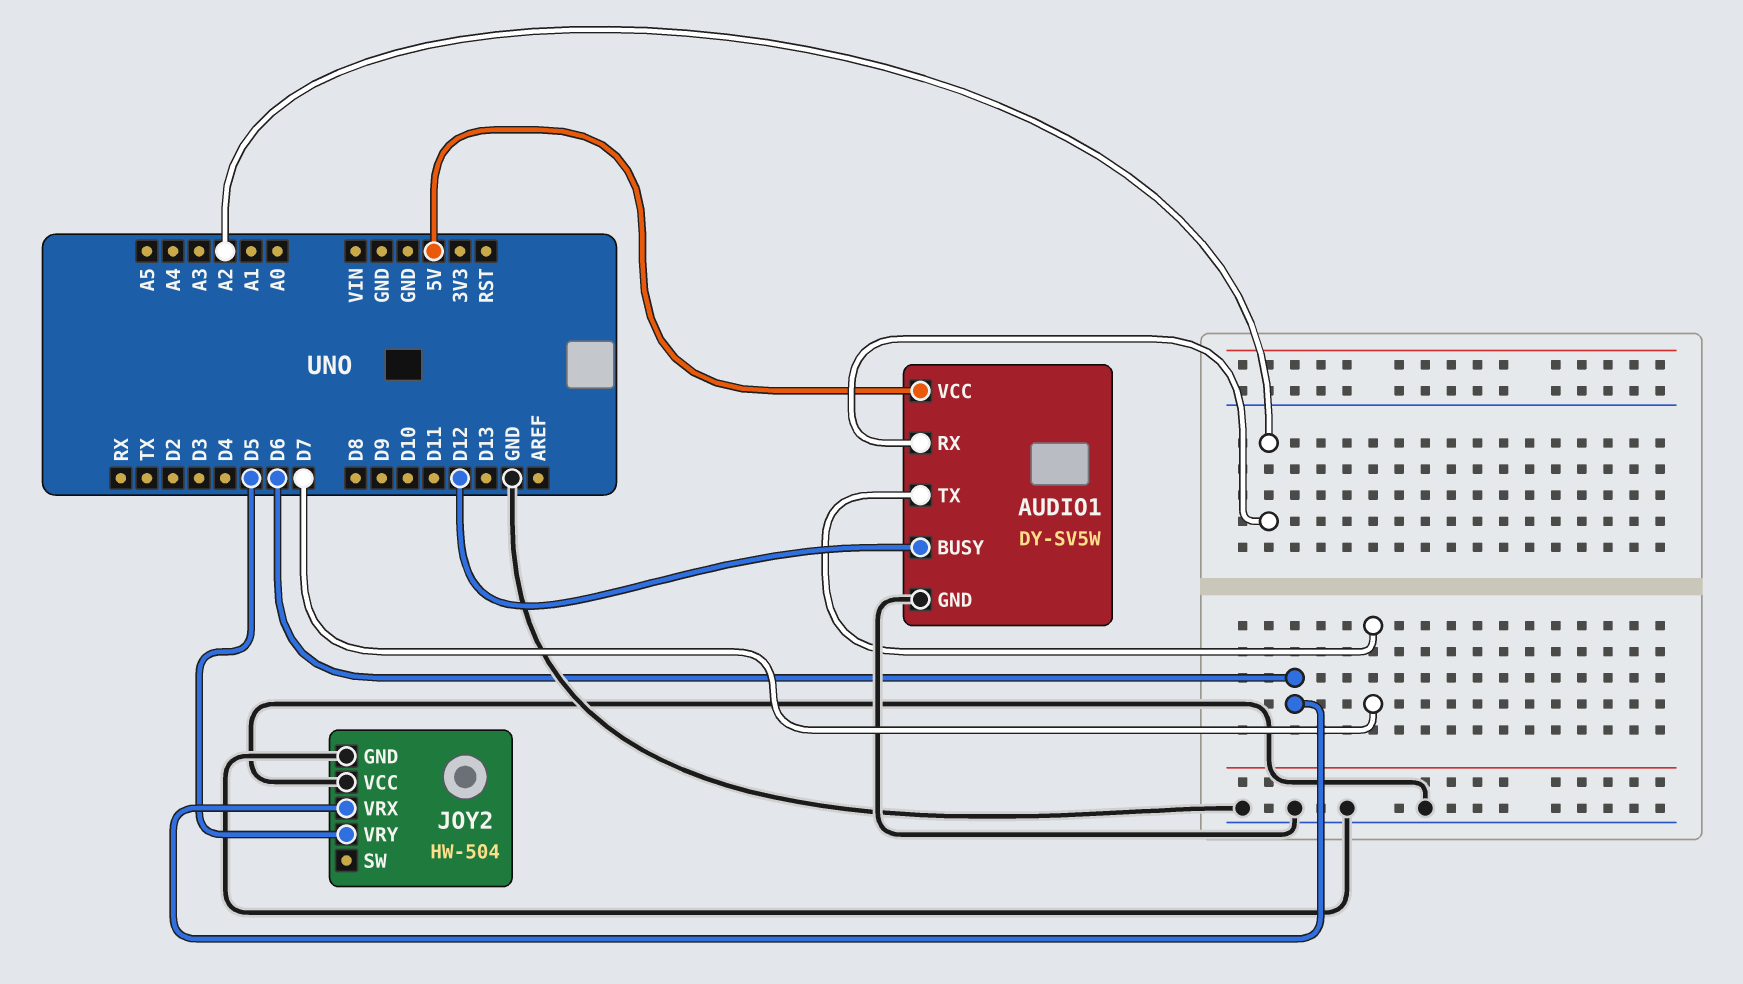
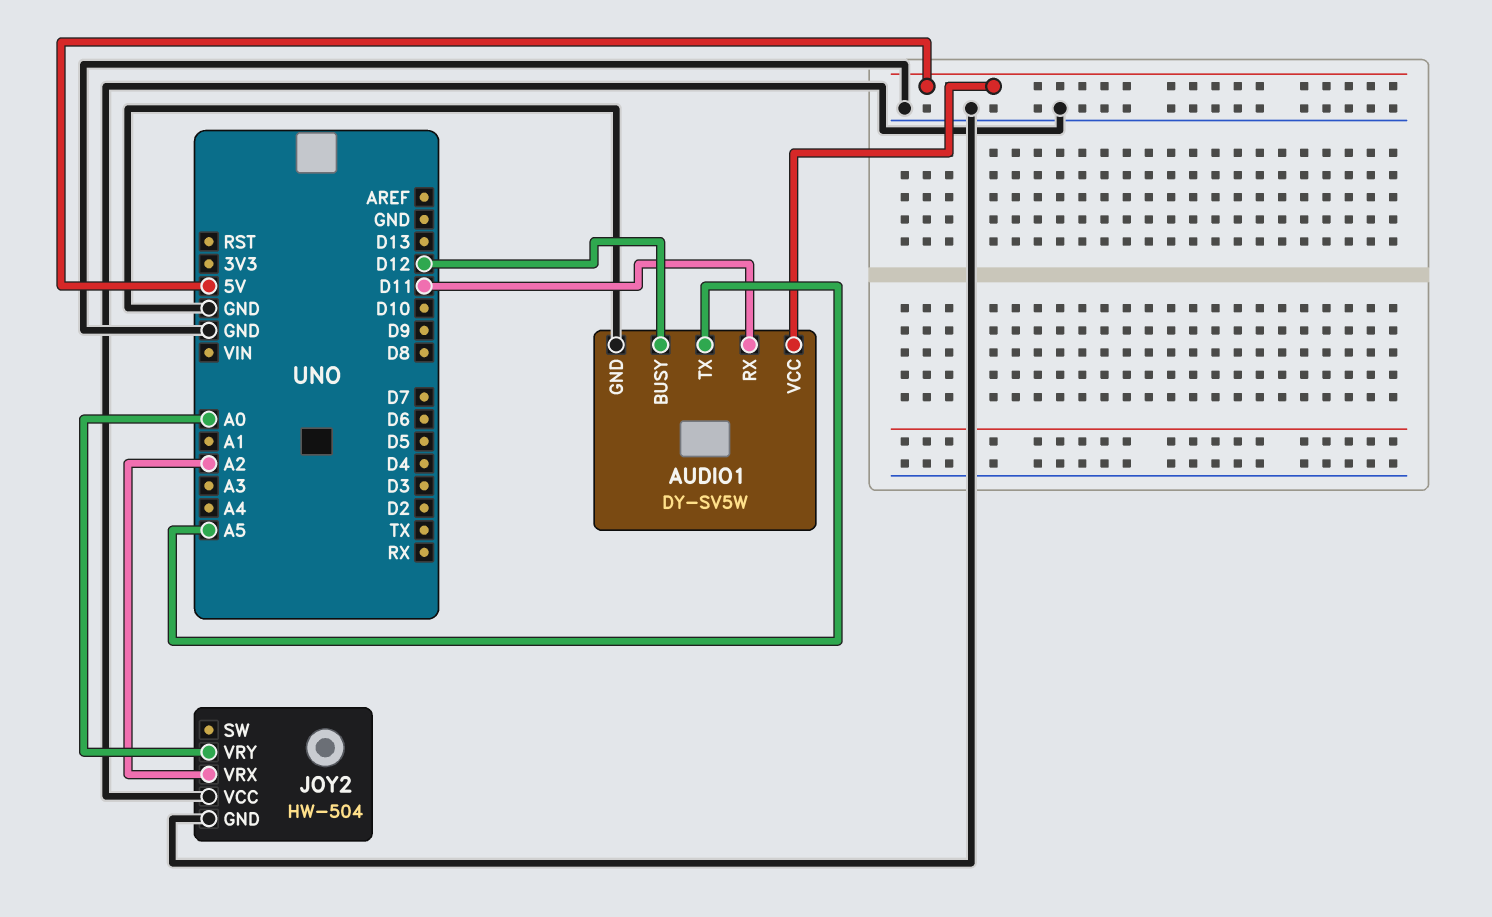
AUDIO1 pin RX: A2 -> D11
AUDIO1 pin TX: D7 -> A5
JOY2 pin VRX: D6 -> A2
JOY2 pin VRY: D5 -> A0

